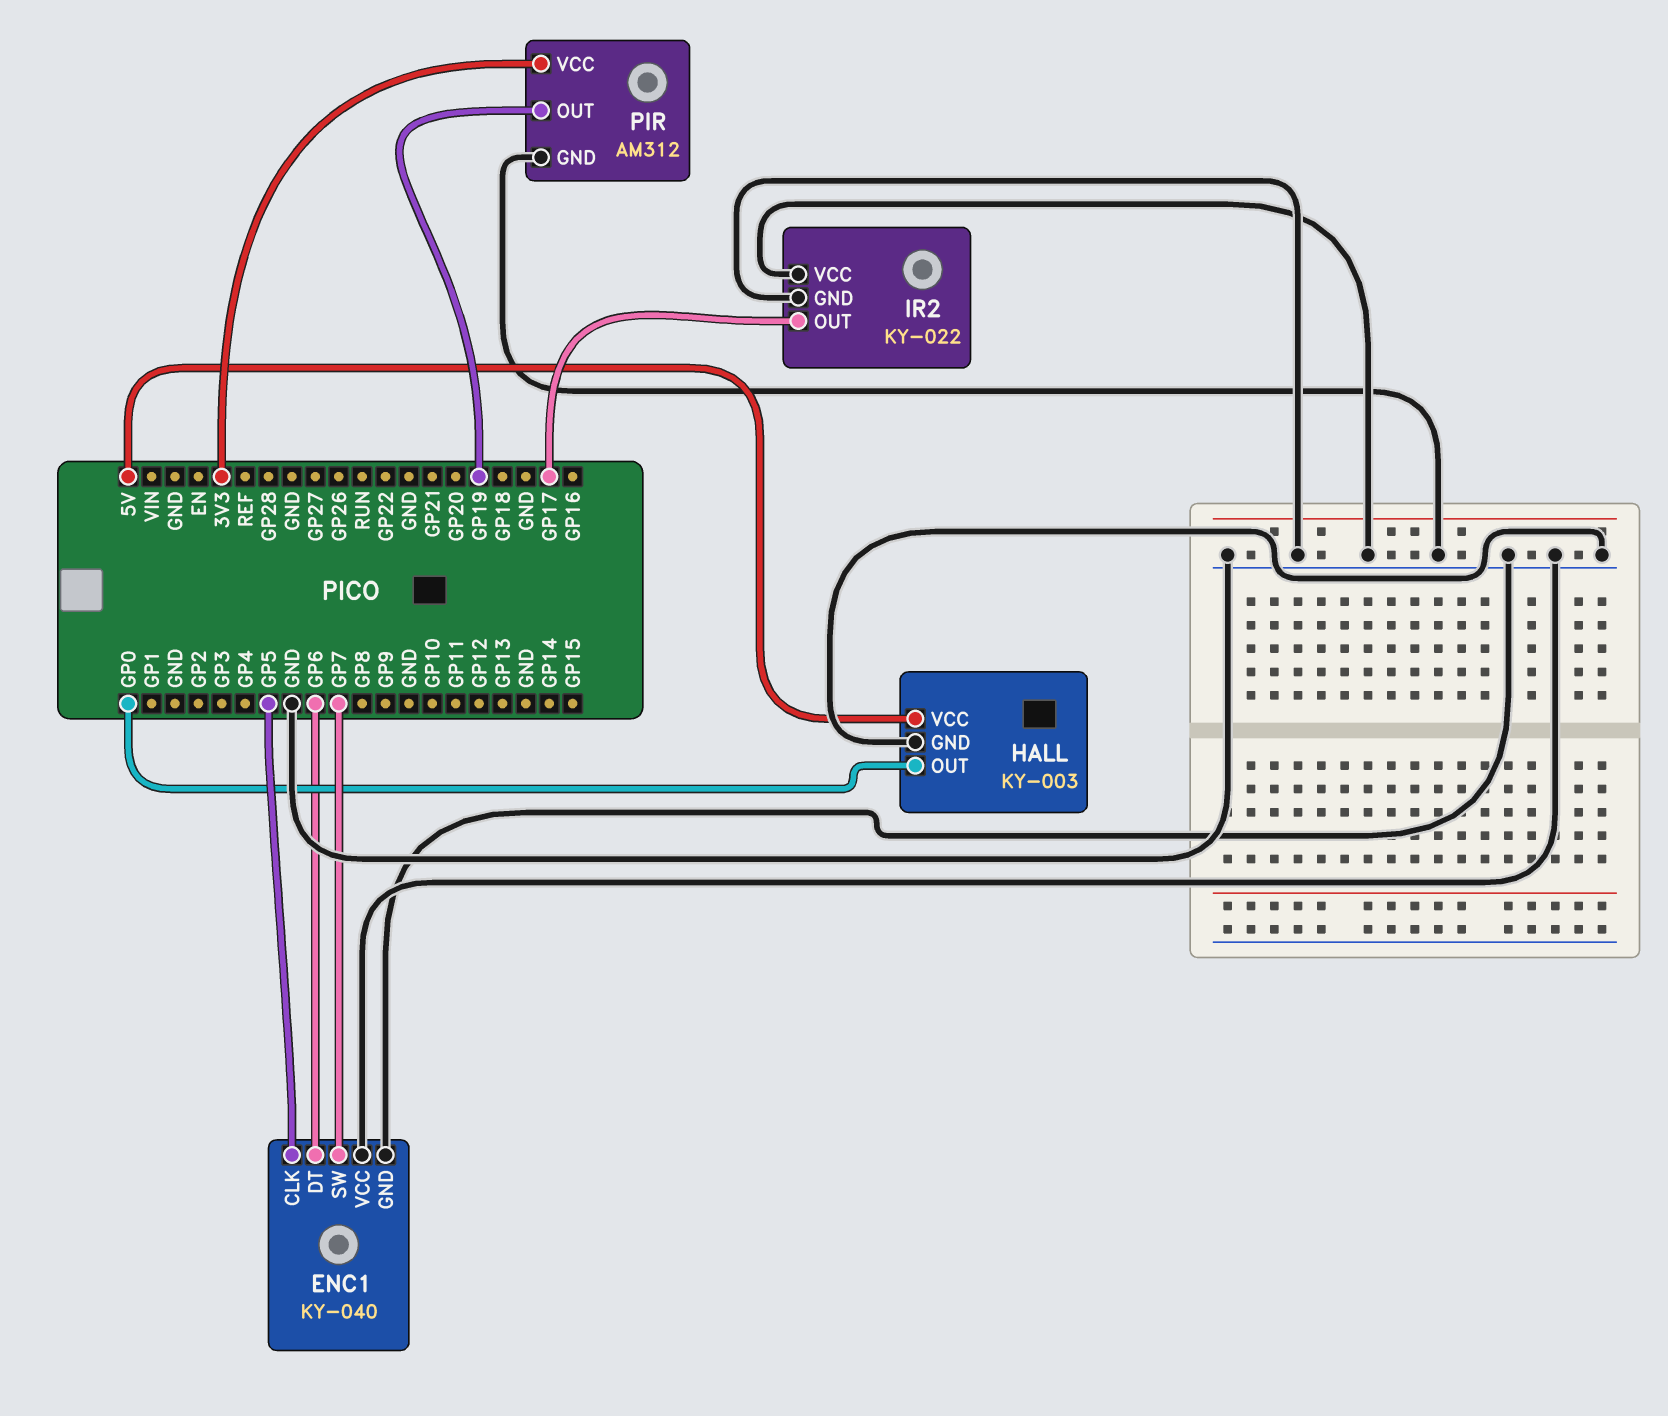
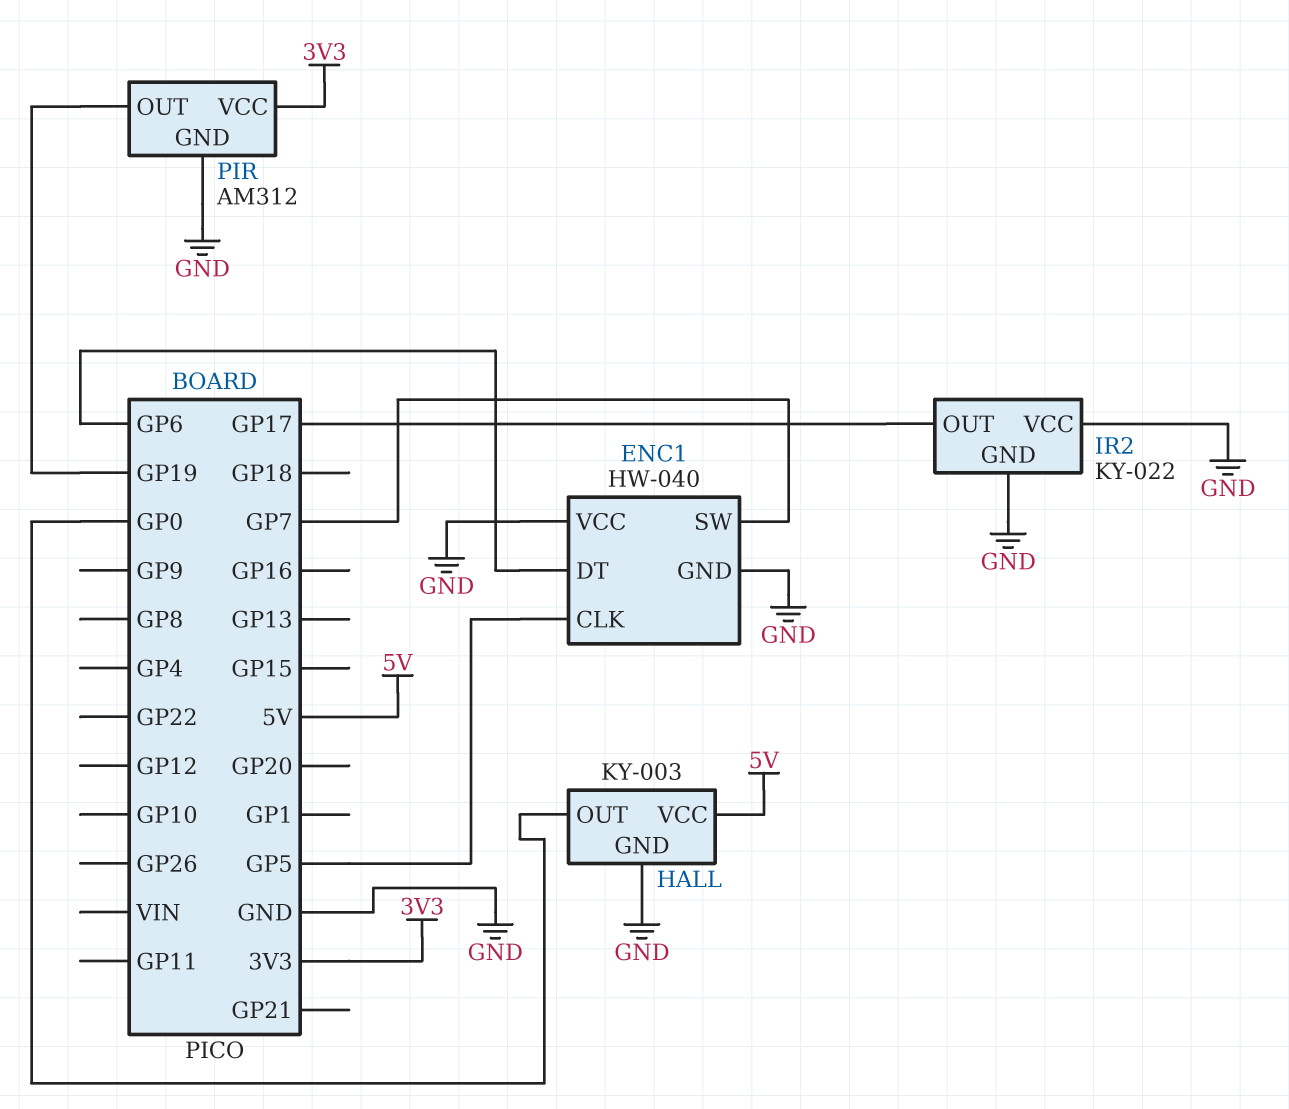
ENC1: KY-040 -> HW-040

